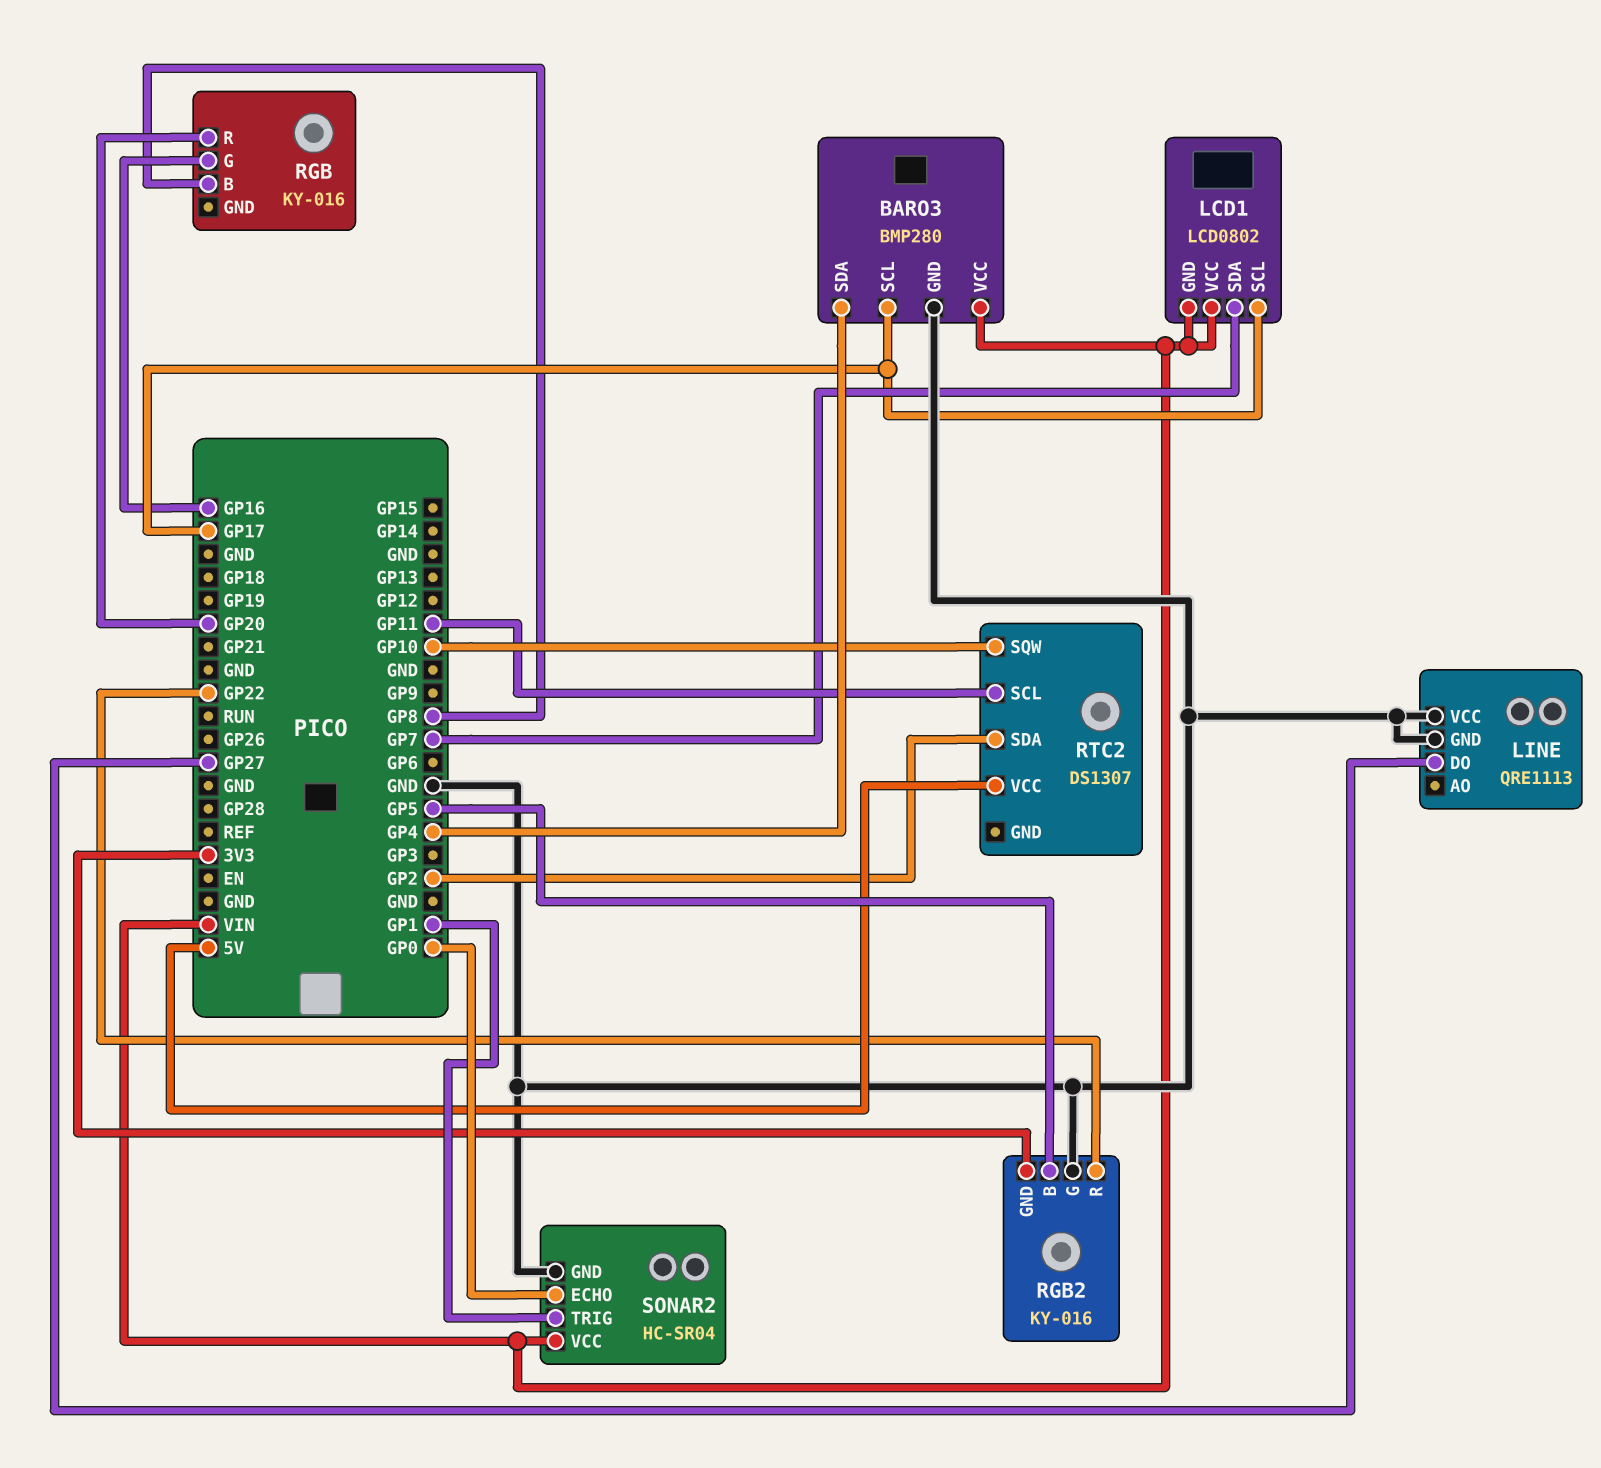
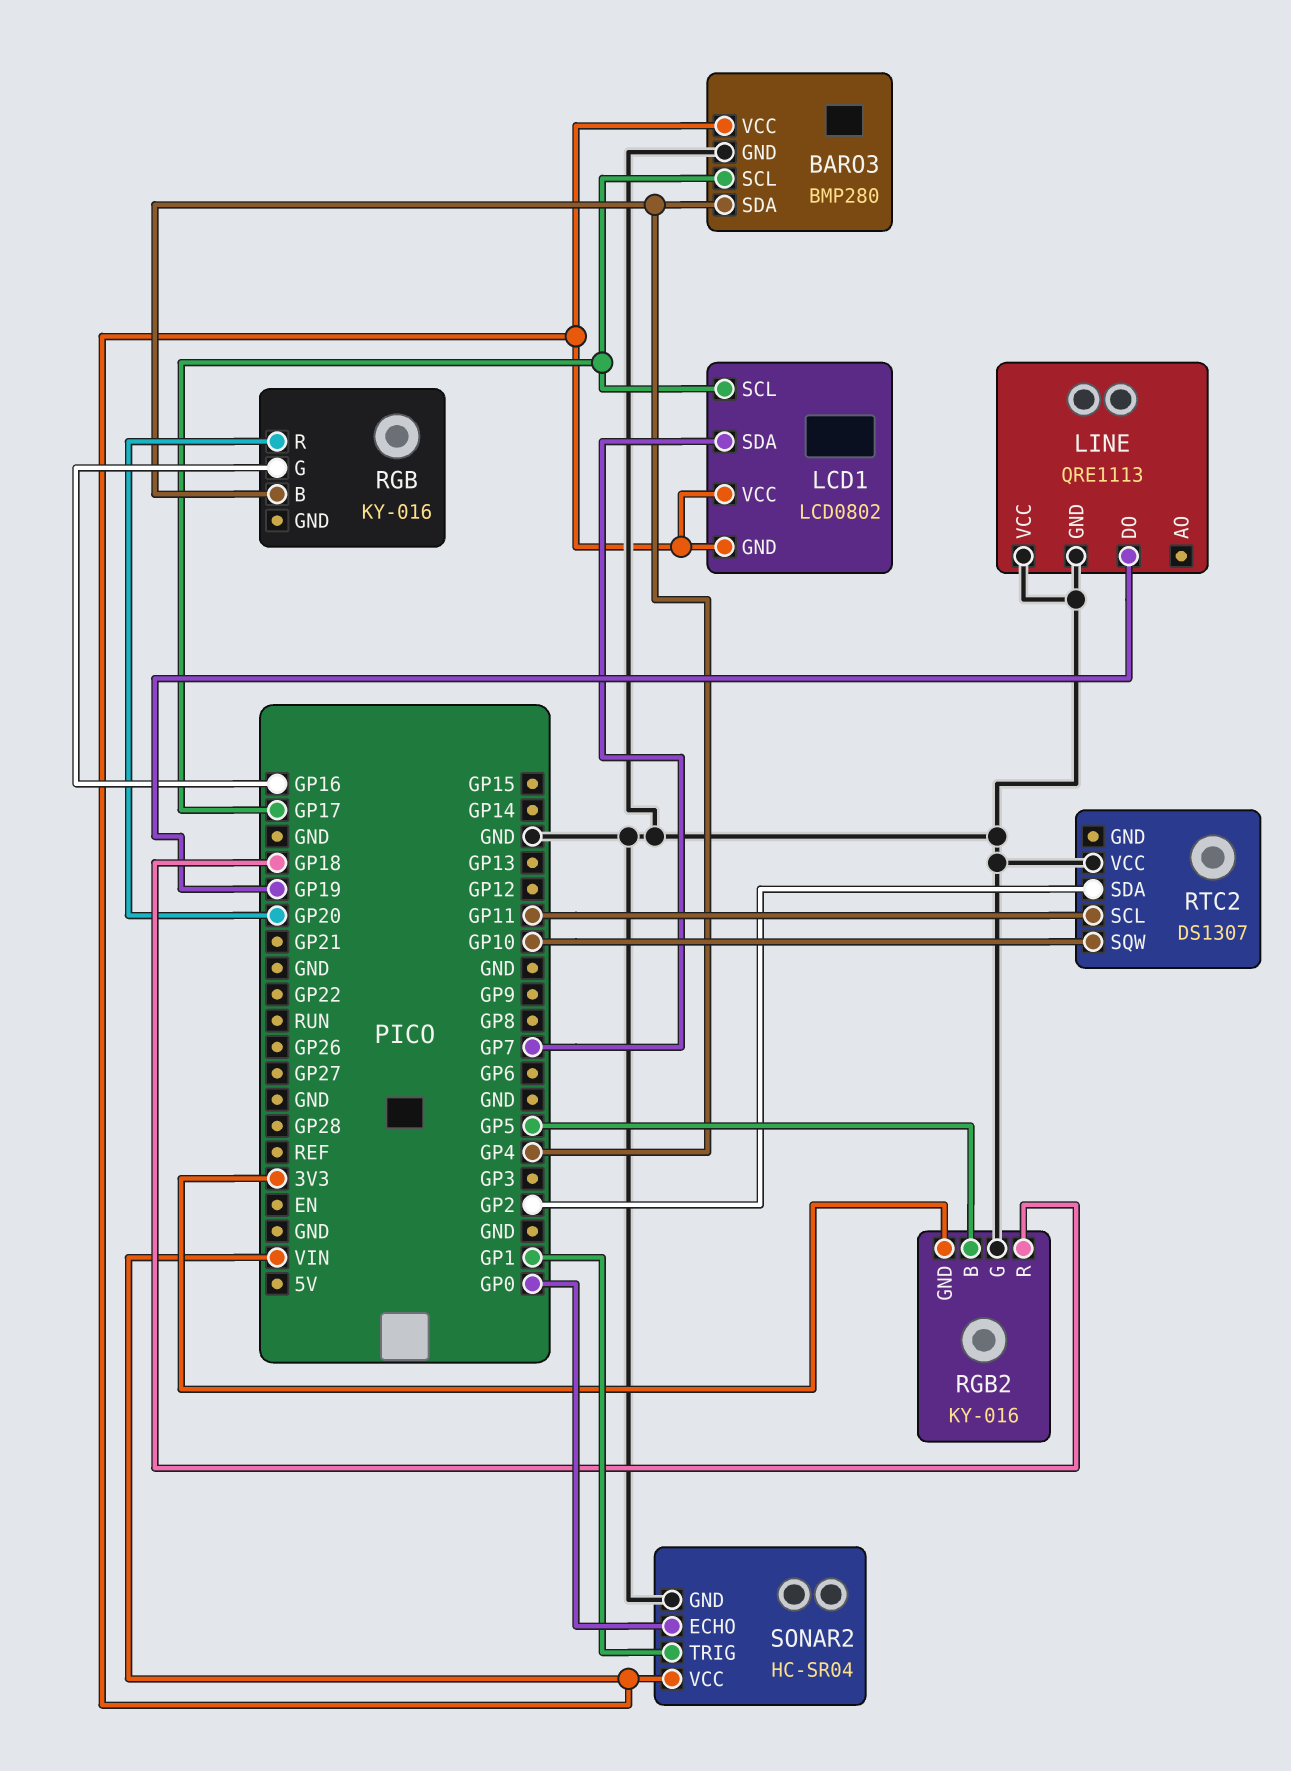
LINE pin DO: GP27 -> GP19
RGB pin B: GP8 -> GP4
RGB2 pin R: GP22 -> GP18
RTC2 pin VCC: 5V -> GND

